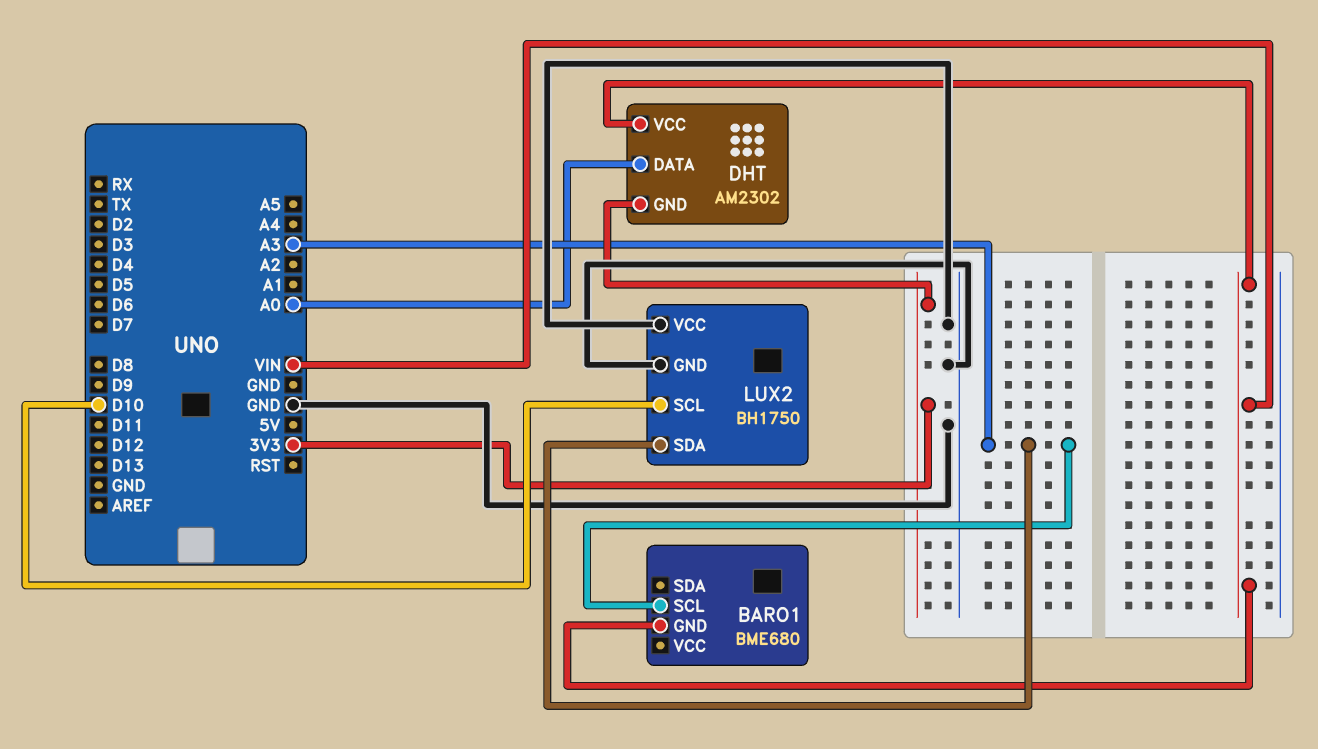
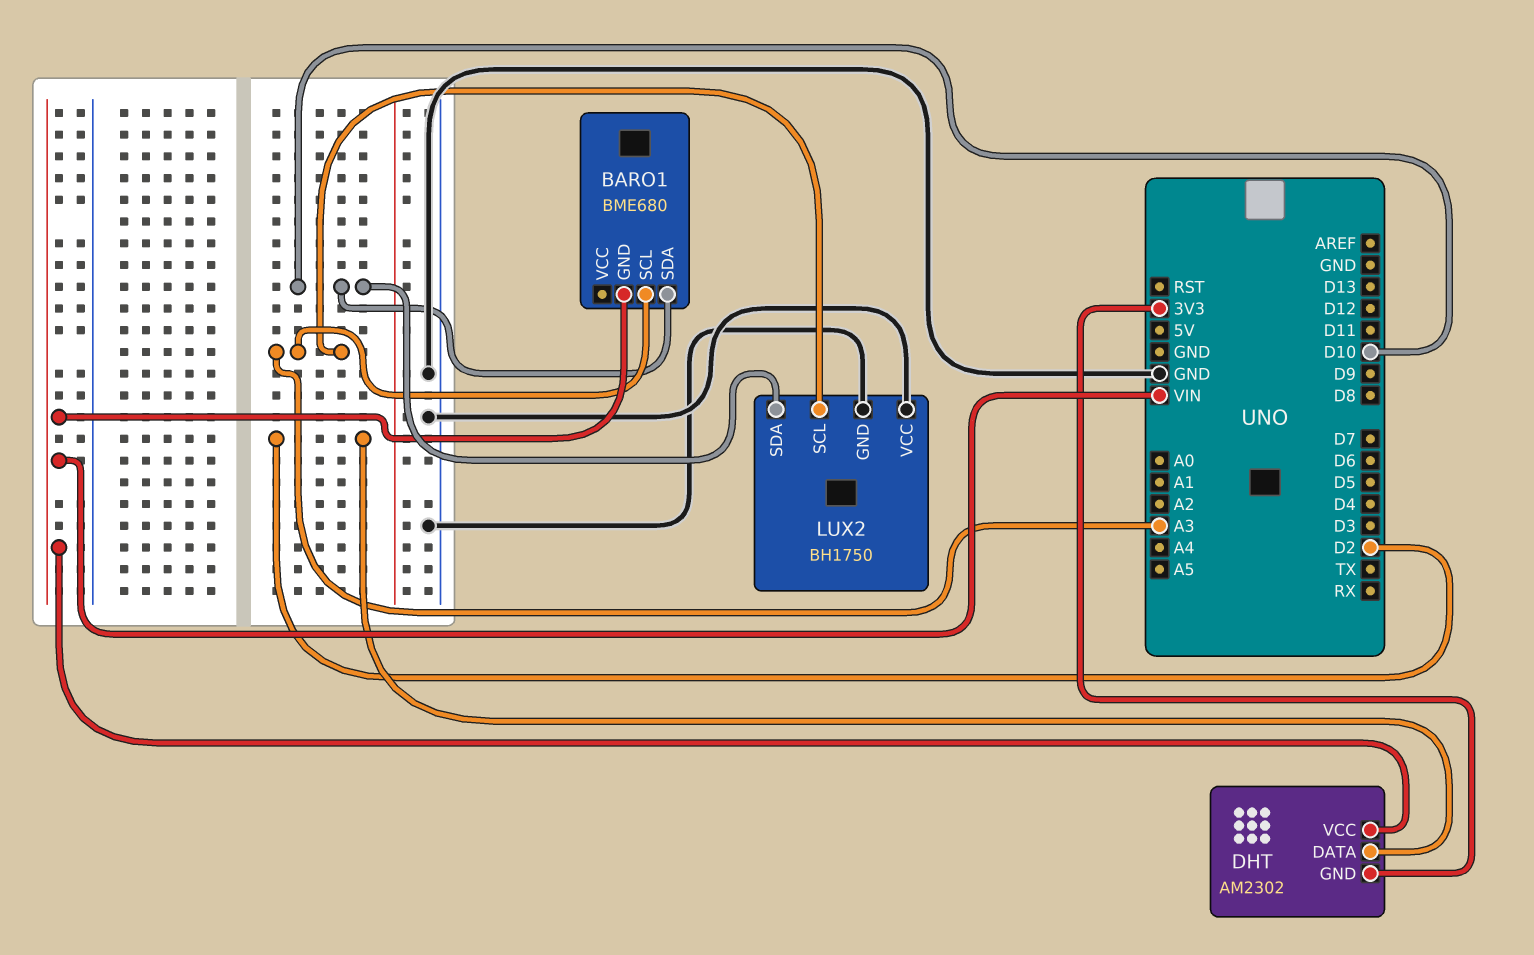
BARO1 pin SDA: none -> D10
DHT pin DATA: A0 -> D2
LUX2 pin SCL: D10 -> A3
LUX2 pin SDA: A3 -> D10

